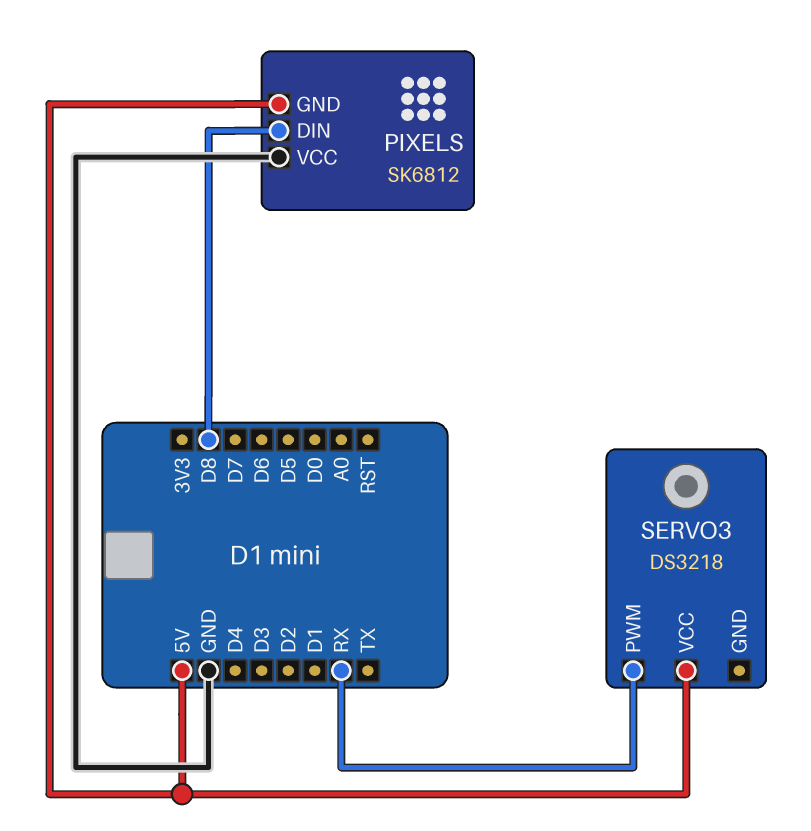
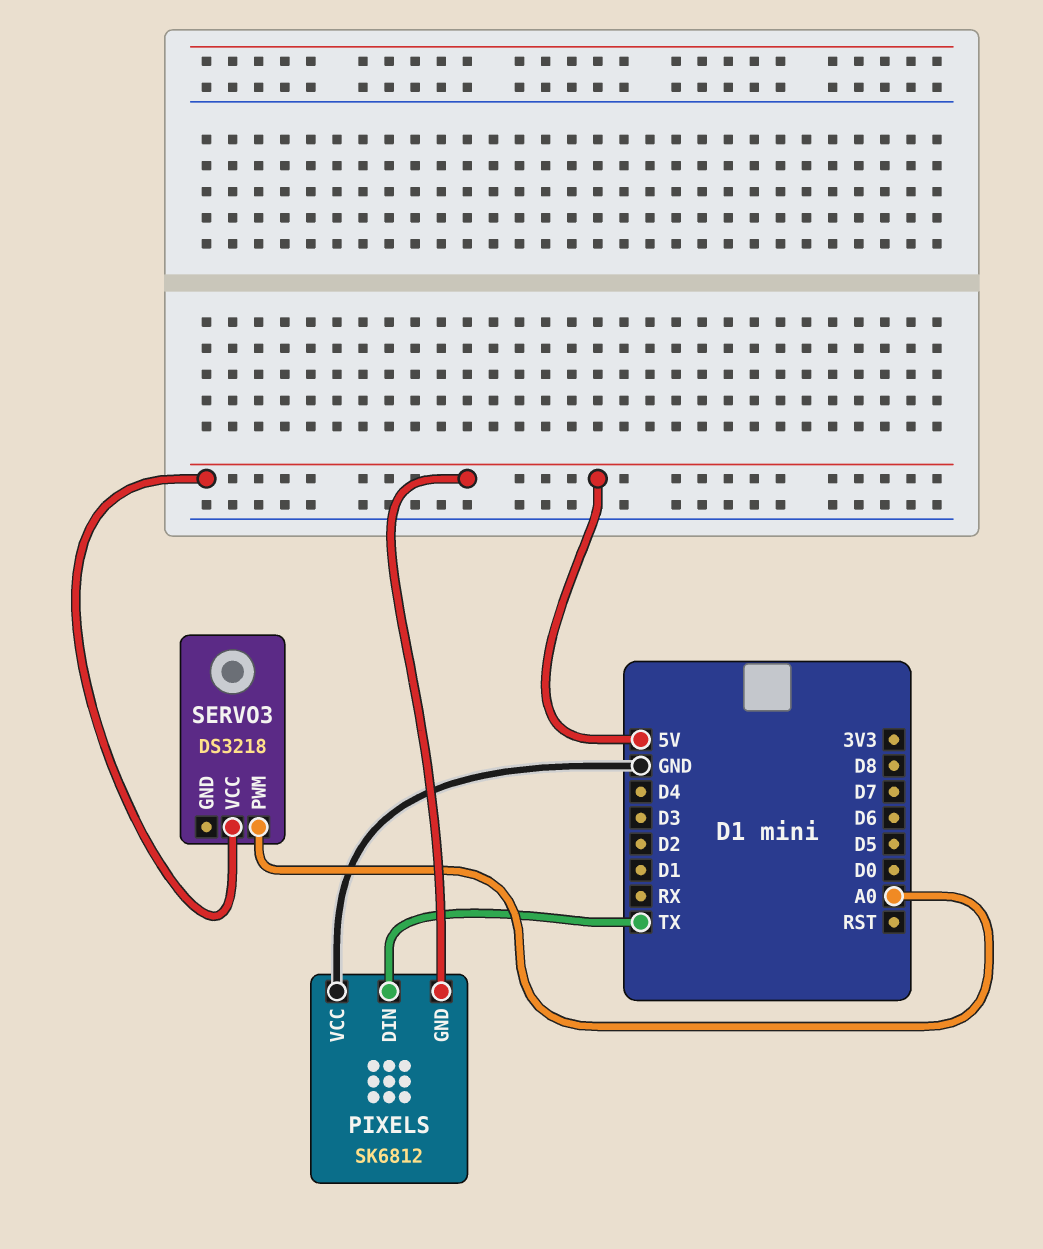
PIXELS pin DIN: D8 -> TX
SERVO3 pin PWM: RX -> A0

